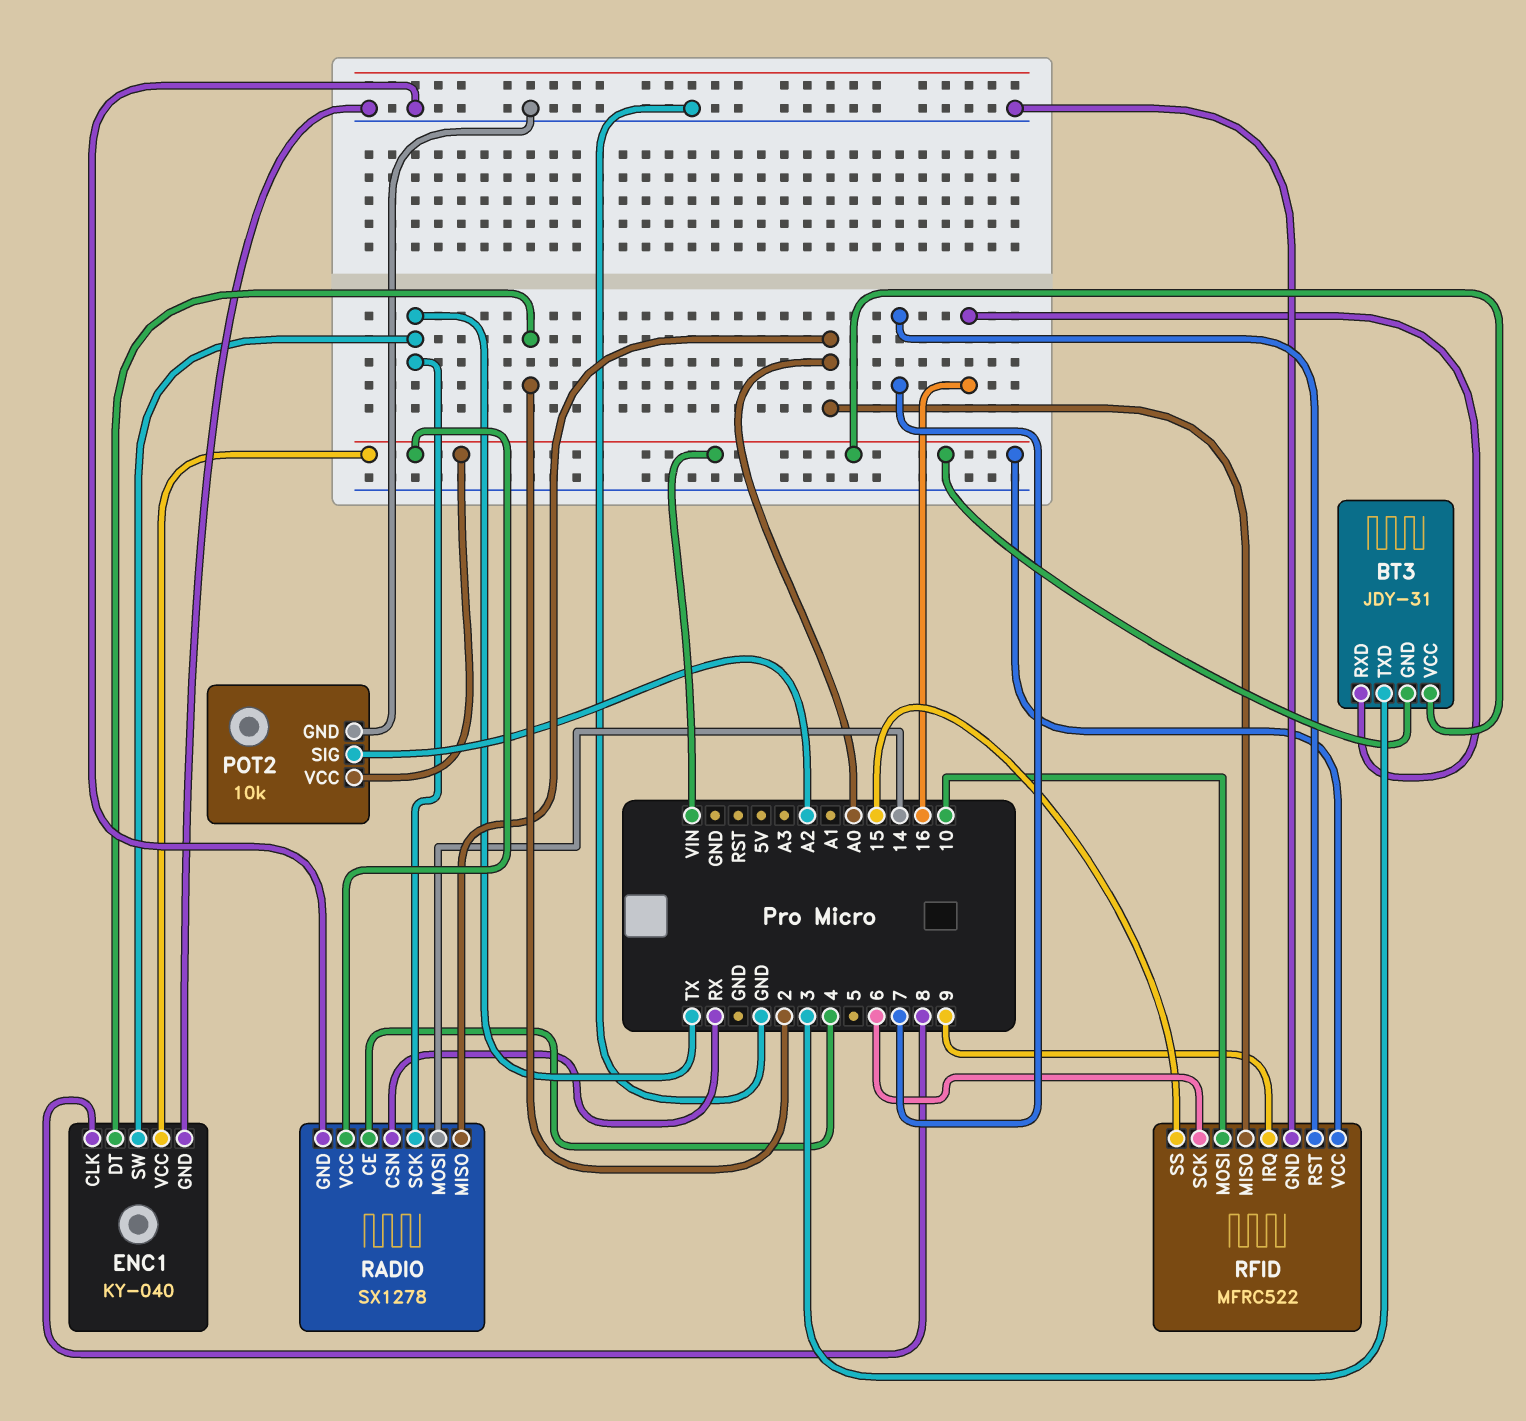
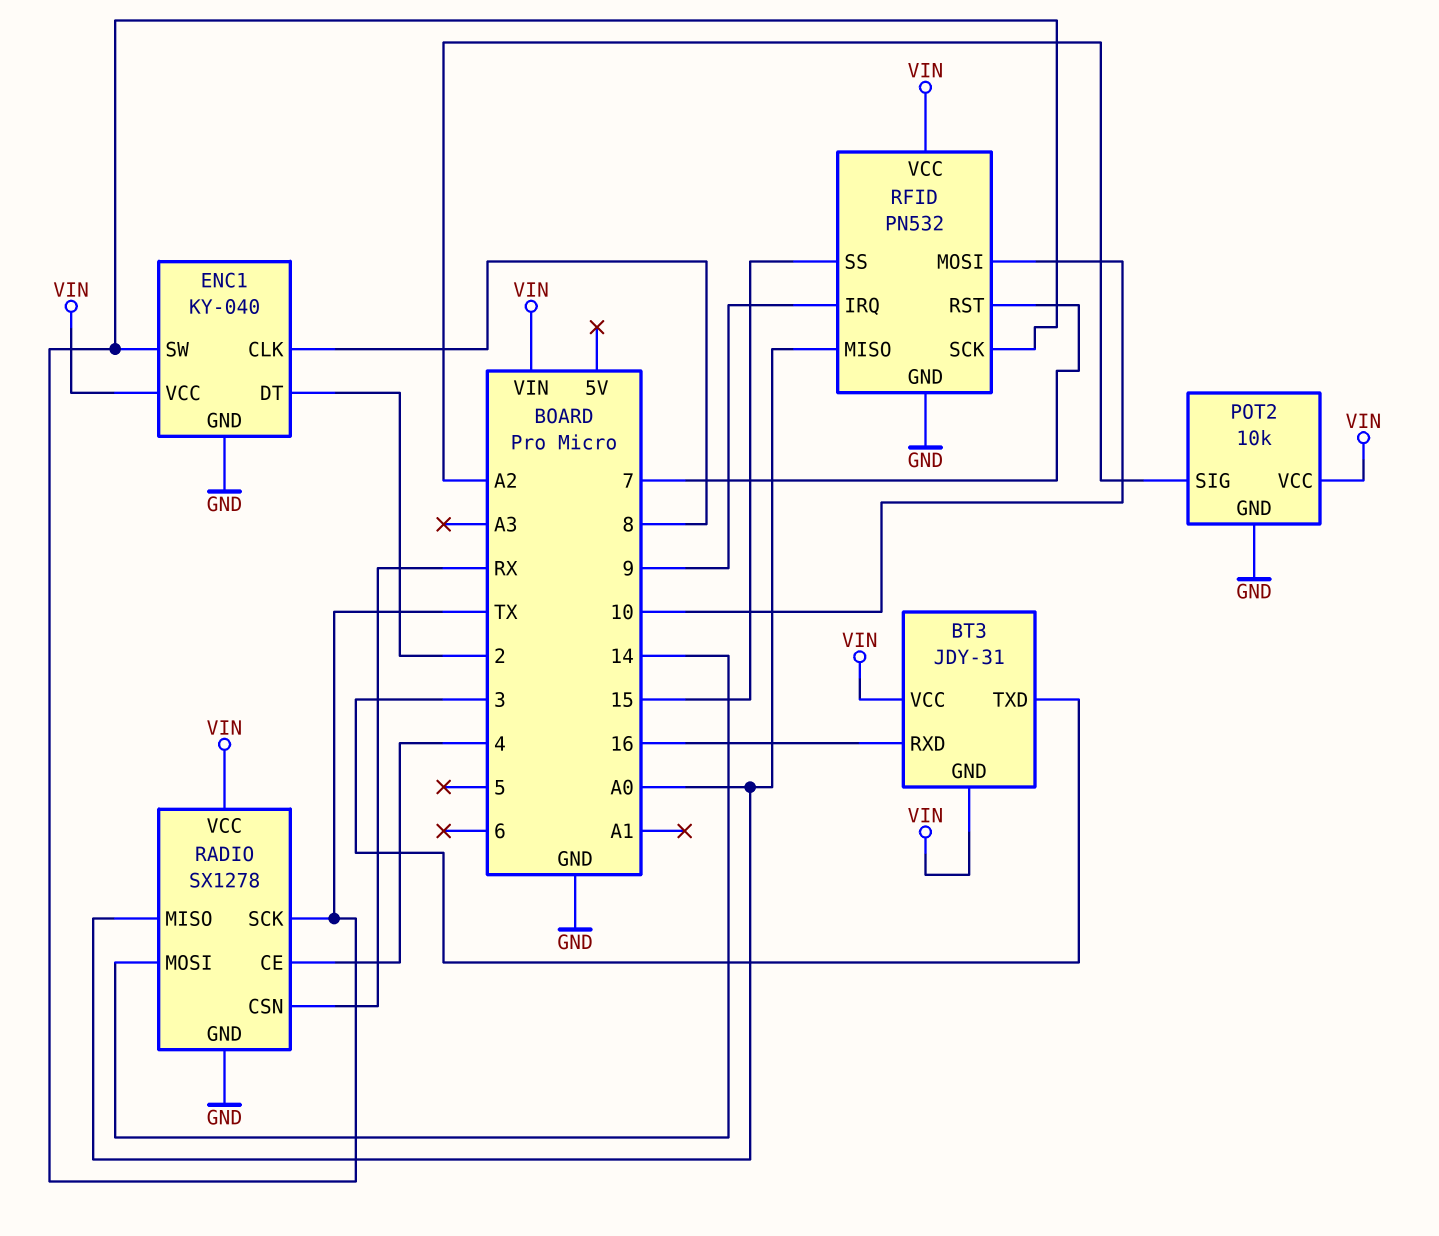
RFID: MFRC522 -> PN532
RFID pin SCK: 6 -> TX

